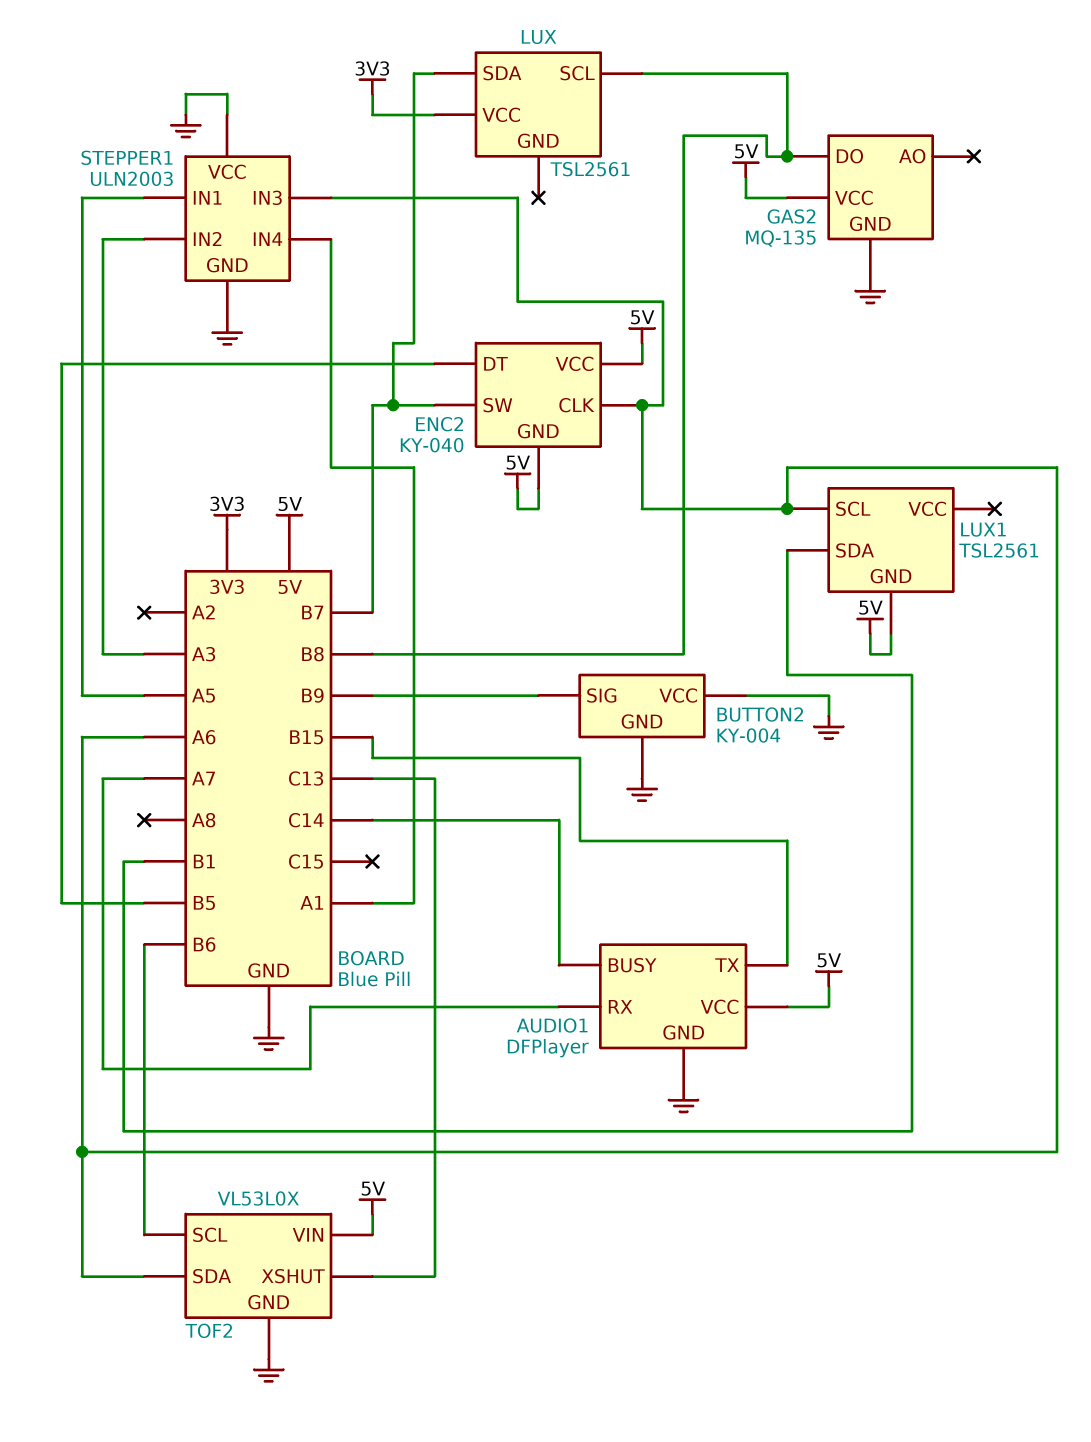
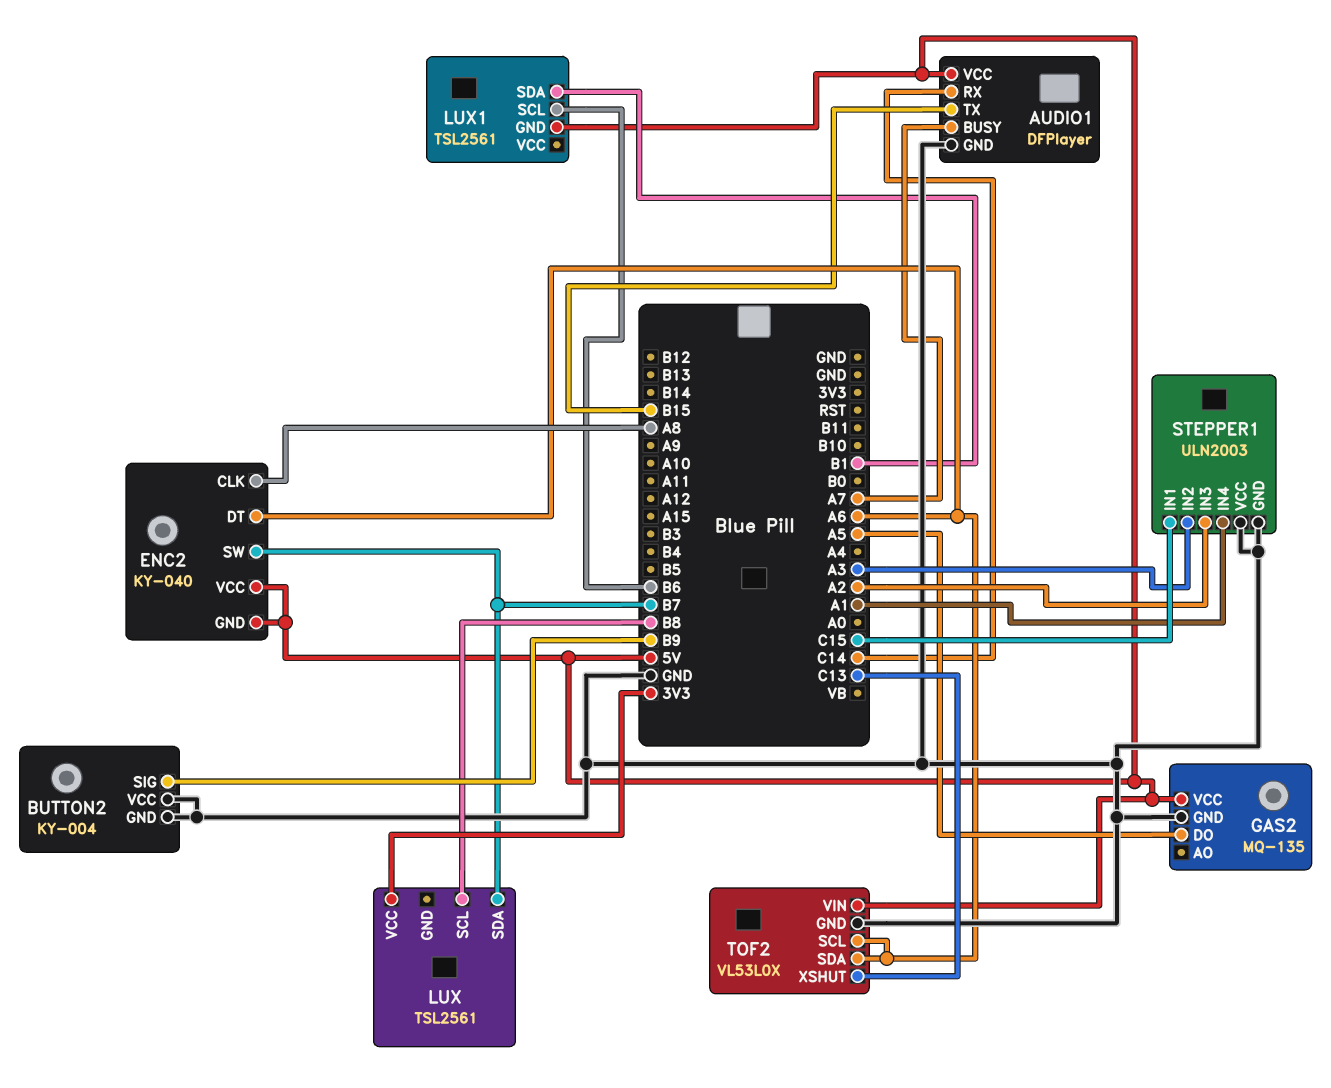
AUDIO1 pin BUSY: C14 -> A7
AUDIO1 pin RX: A7 -> C14
ENC2 pin CLK: A6 -> A8
ENC2 pin DT: B5 -> A6
GAS2 pin DO: B8 -> A5
LUX1 pin SCL: A6 -> B6
STEPPER1 pin IN1: A5 -> C15
STEPPER1 pin IN3: A6 -> A2
TOF2 pin SCL: B6 -> A6

